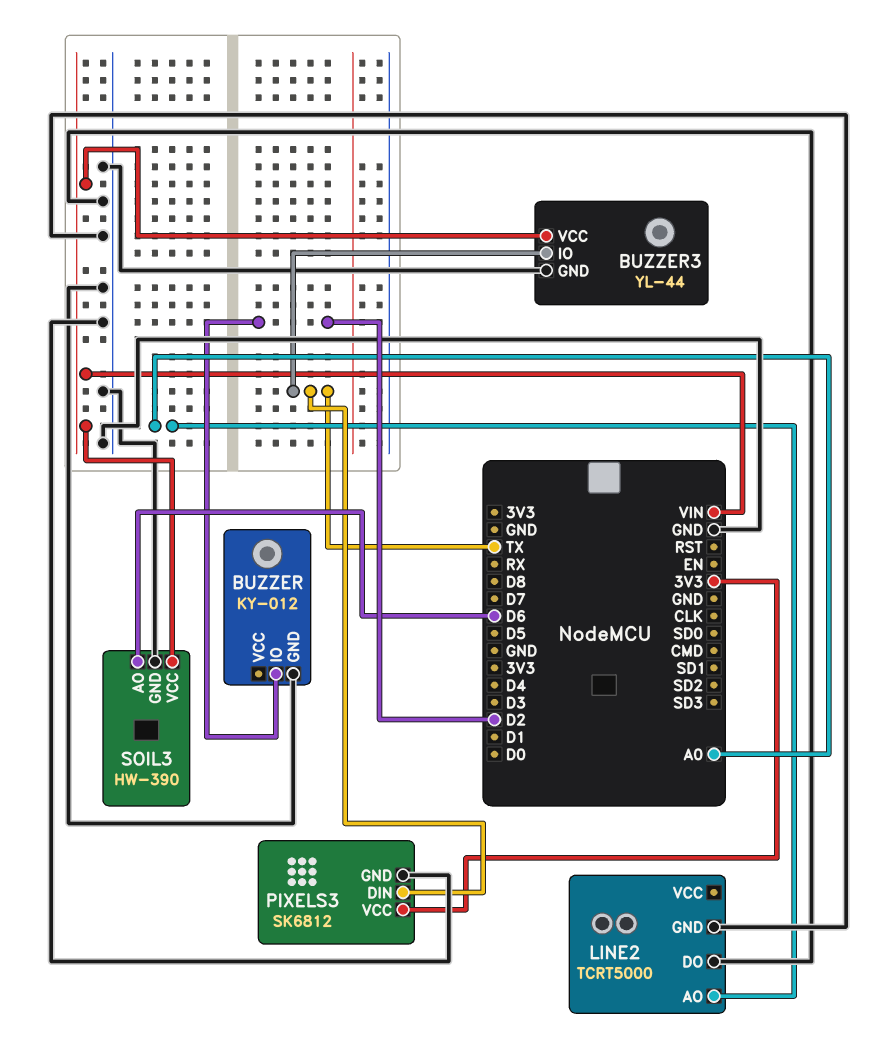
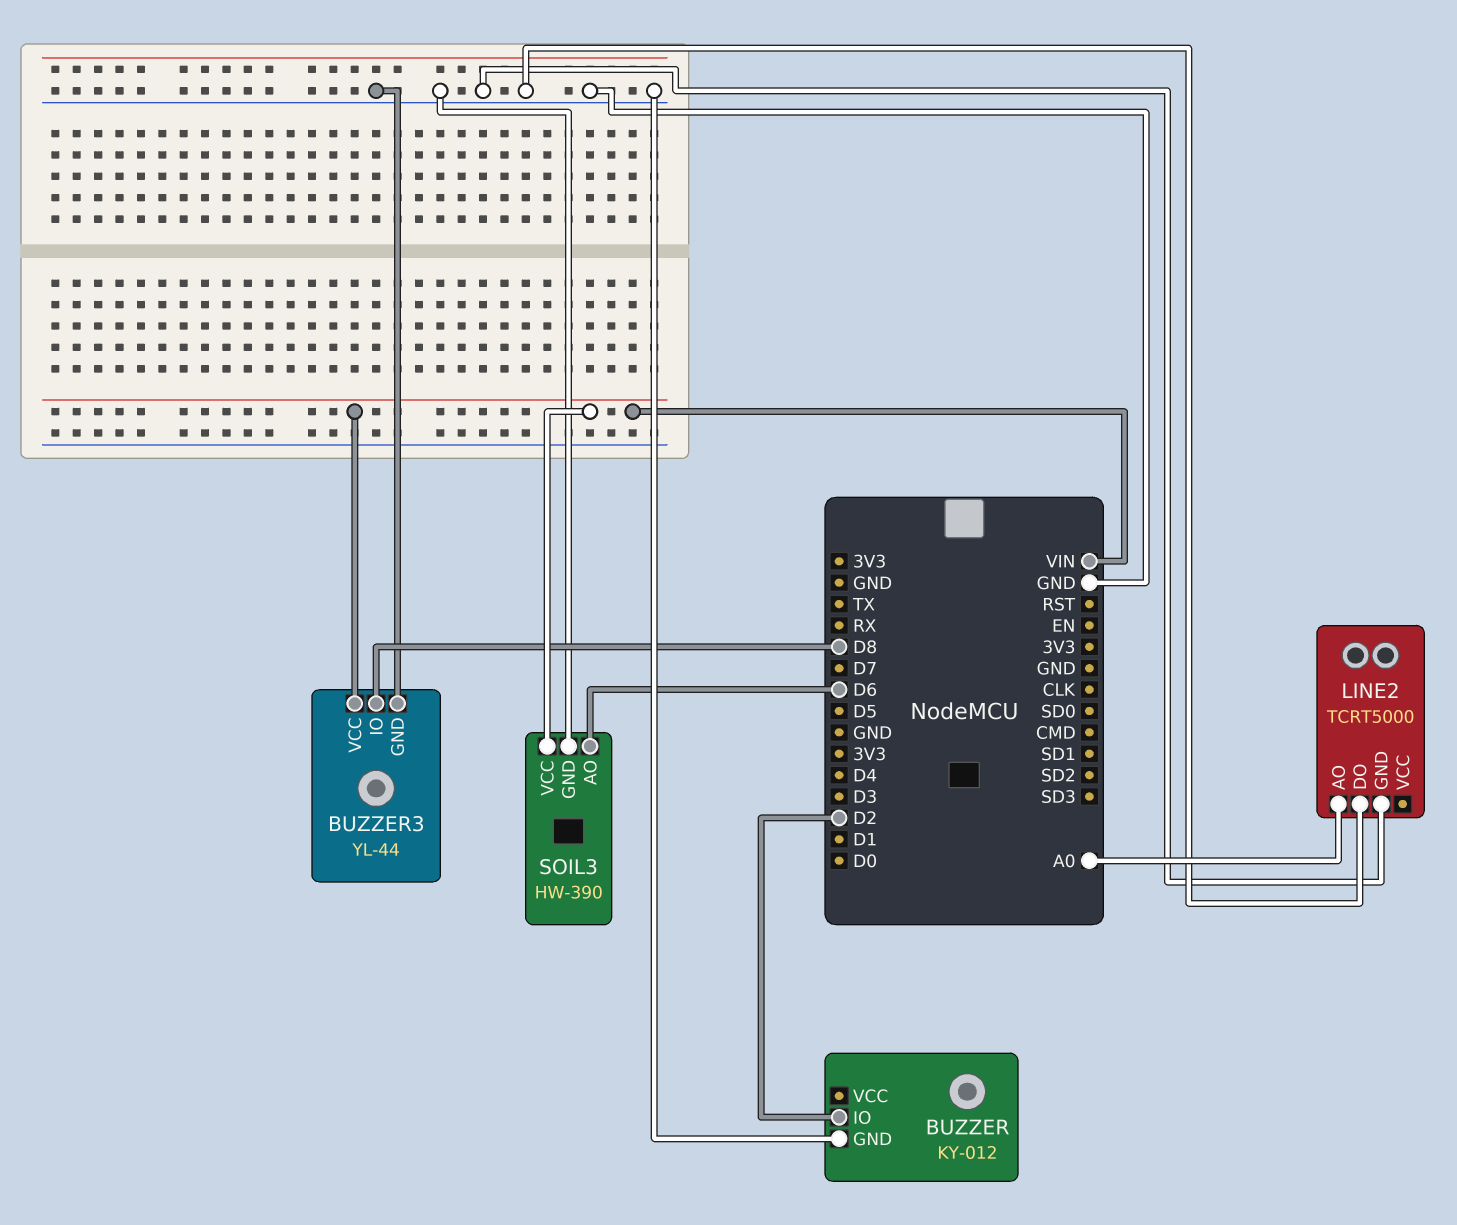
BUZZER3 pin IO: TX -> D8
PIXELS3: SK6812 -> none
PIXELS3 pin DIN: TX -> none
PIXELS3 pin GND: GND -> none
PIXELS3 pin VCC: 3V3 -> none

